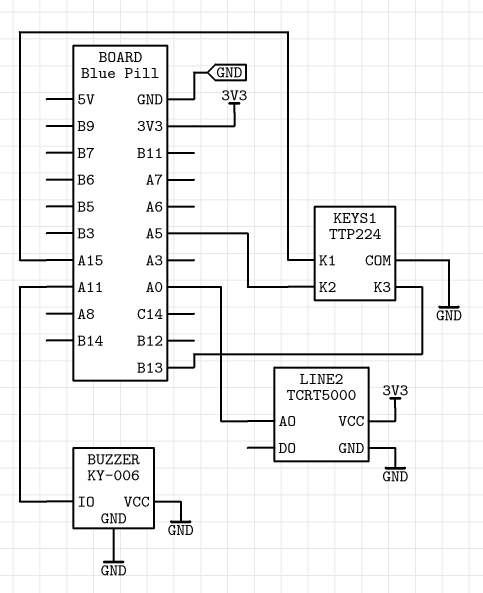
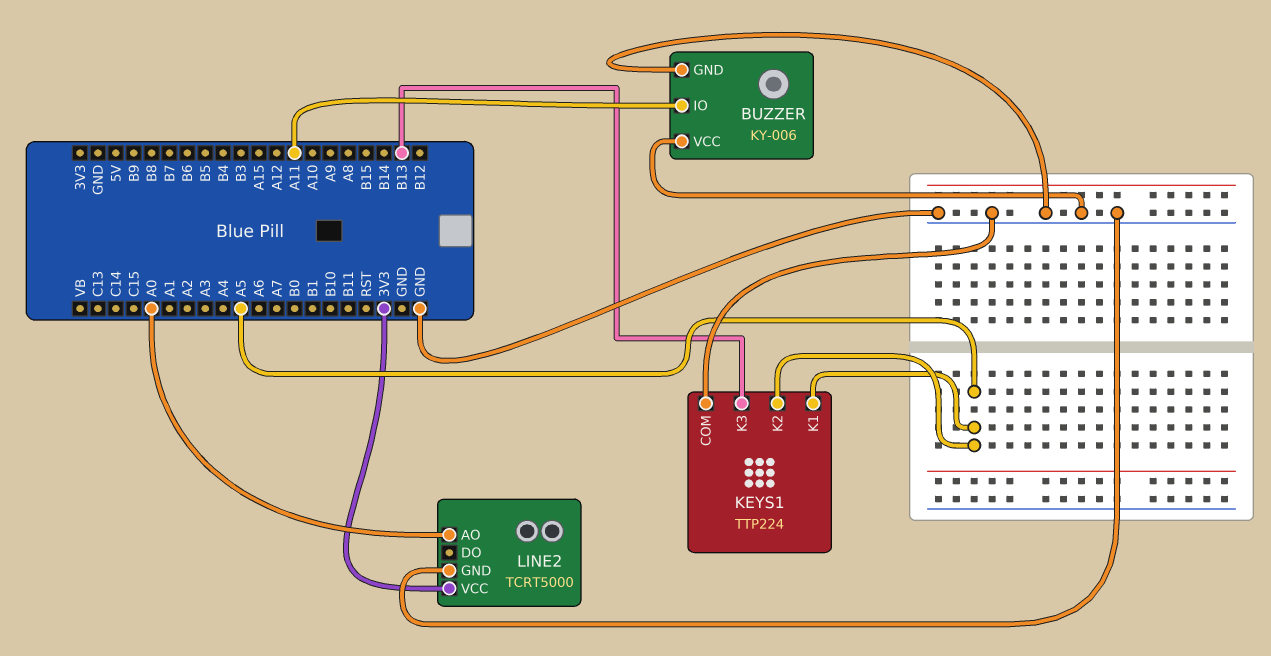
KEYS1 pin K1: A15 -> A5

